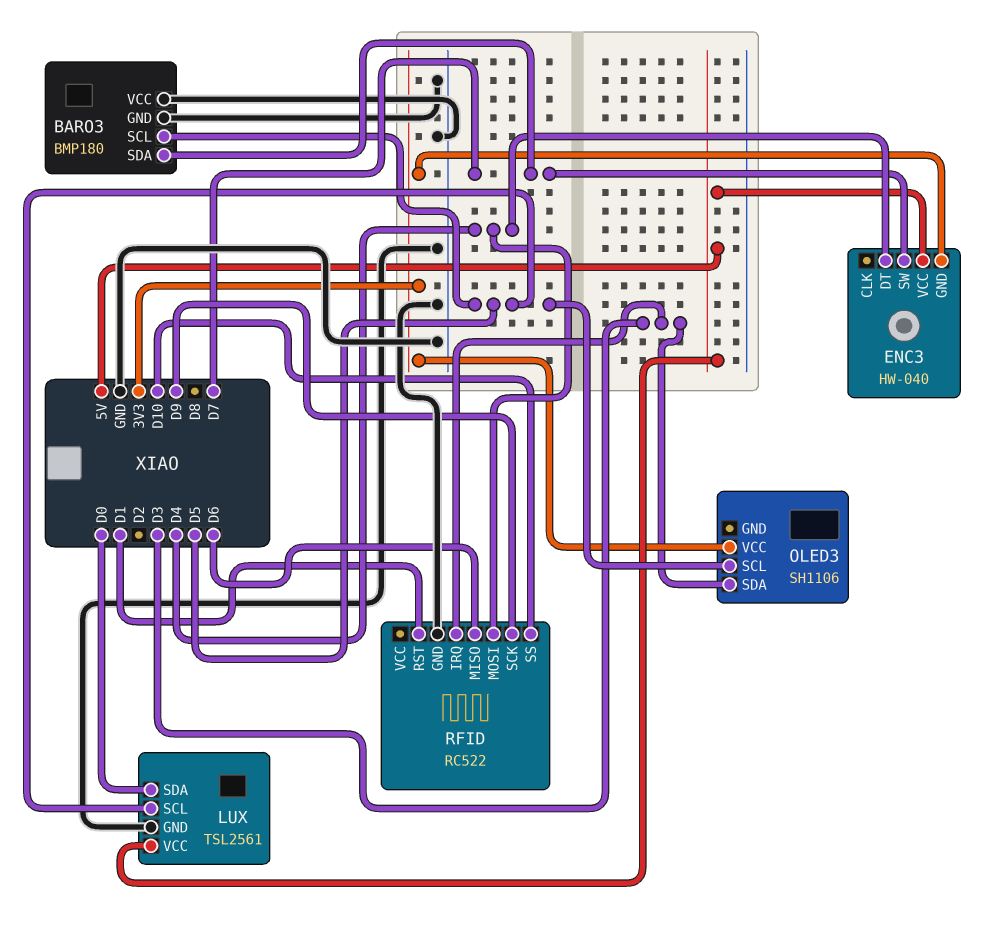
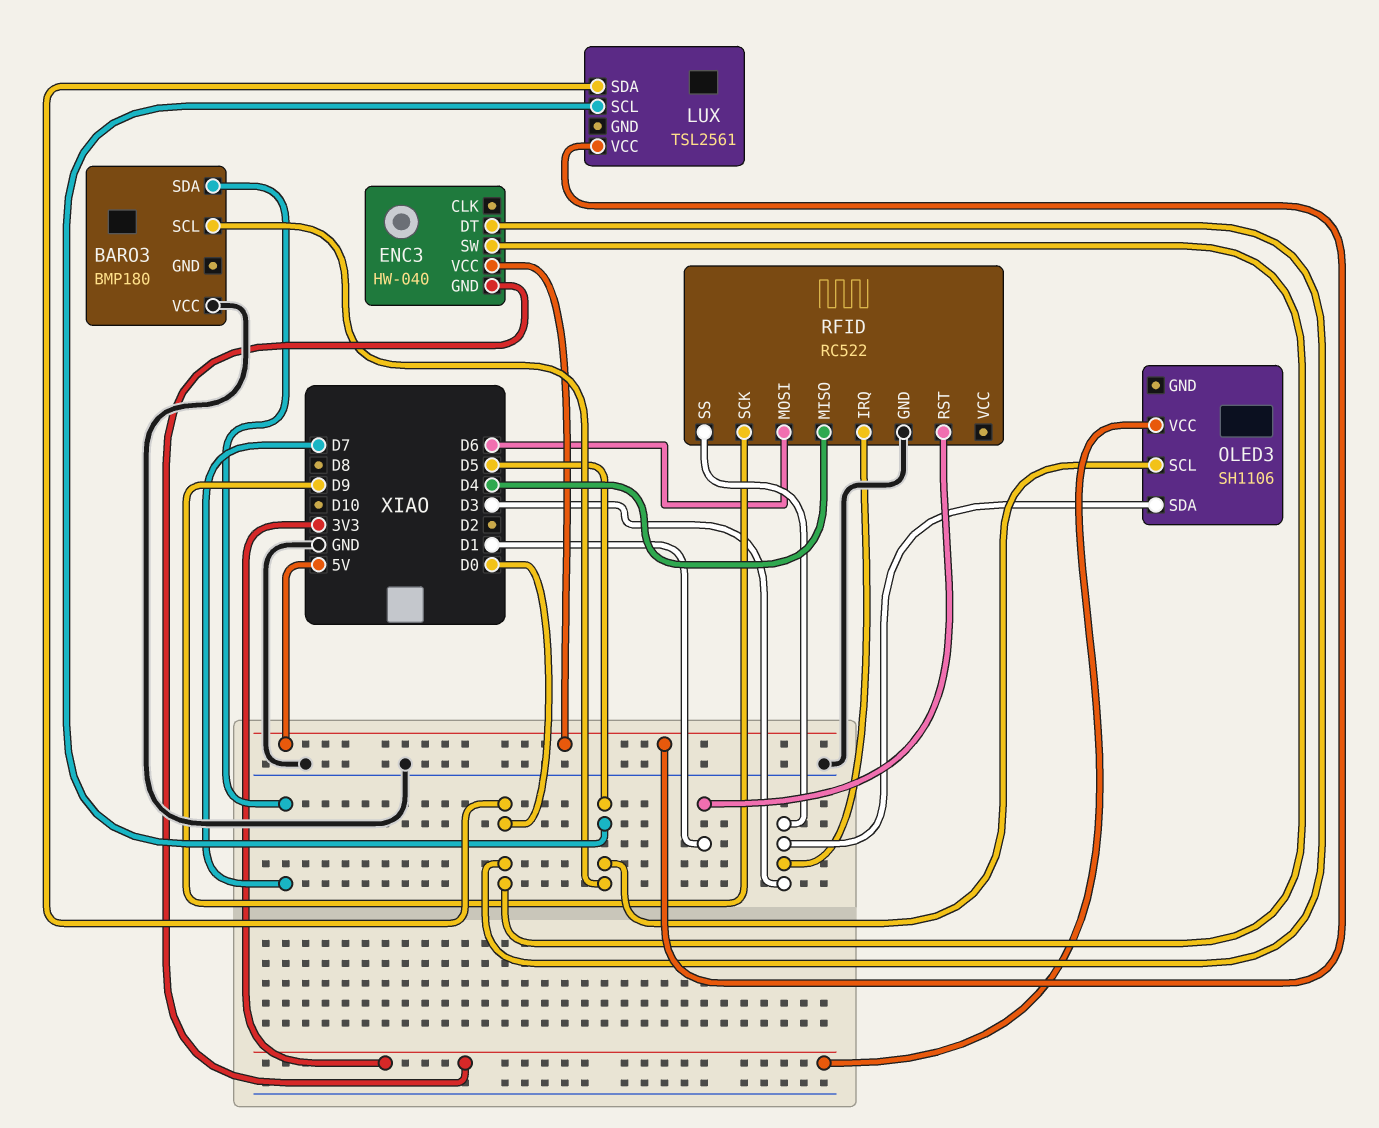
BARO3 pin GND: GND -> none
ENC3 pin DT: D4 -> D0
ENC3 pin SW: D7 -> D0
LUX pin GND: GND -> none
RFID pin MISO: D6 -> D4
RFID pin MOSI: D4 -> D6
RFID pin SS: D10 -> D3

